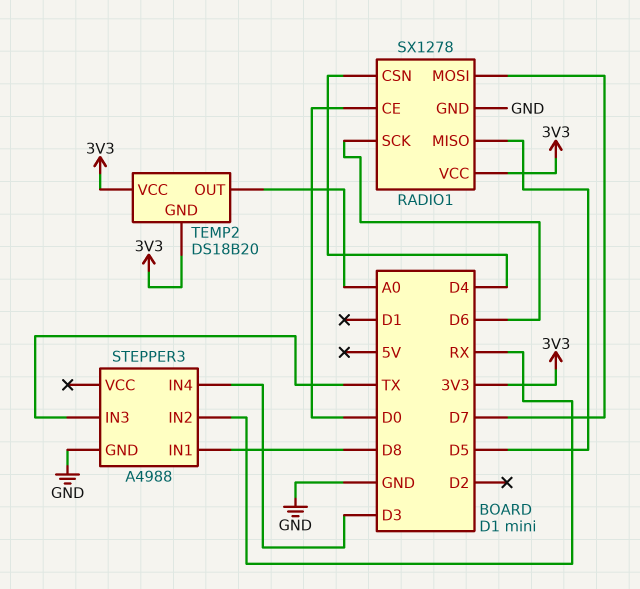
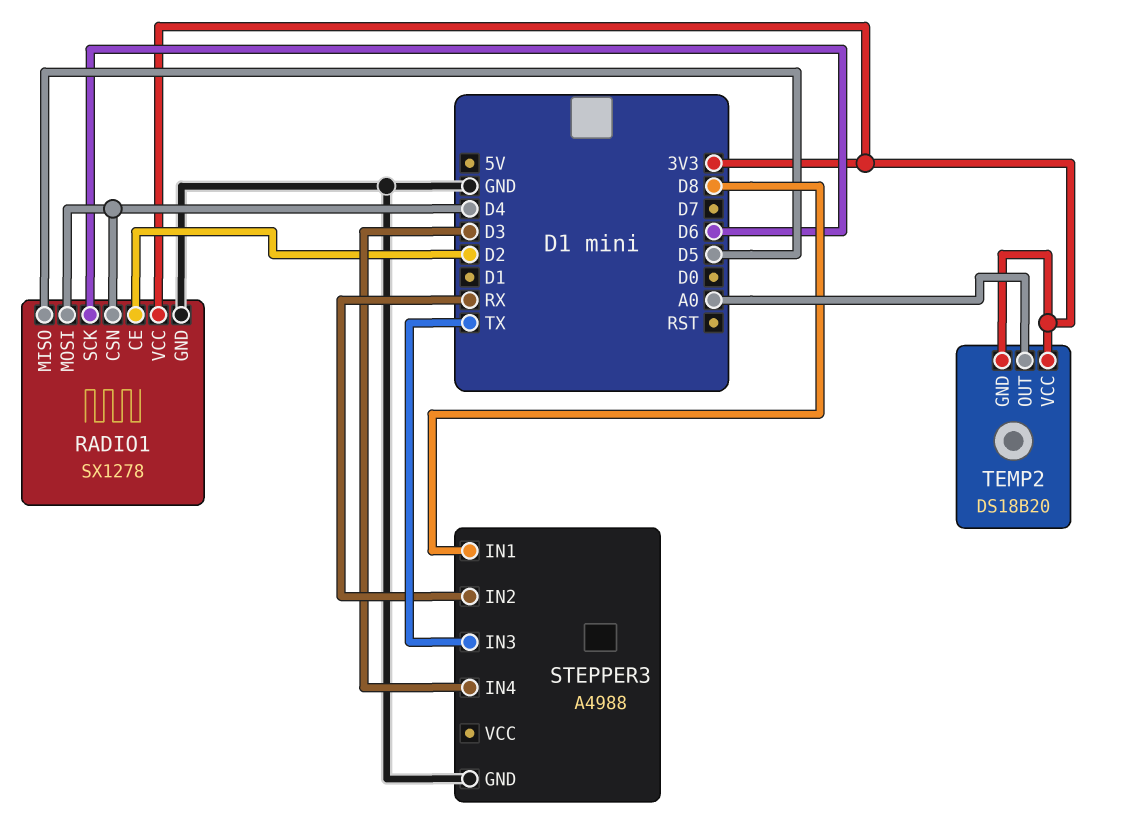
RADIO1 pin CE: D0 -> D2
RADIO1 pin MOSI: D7 -> D4

